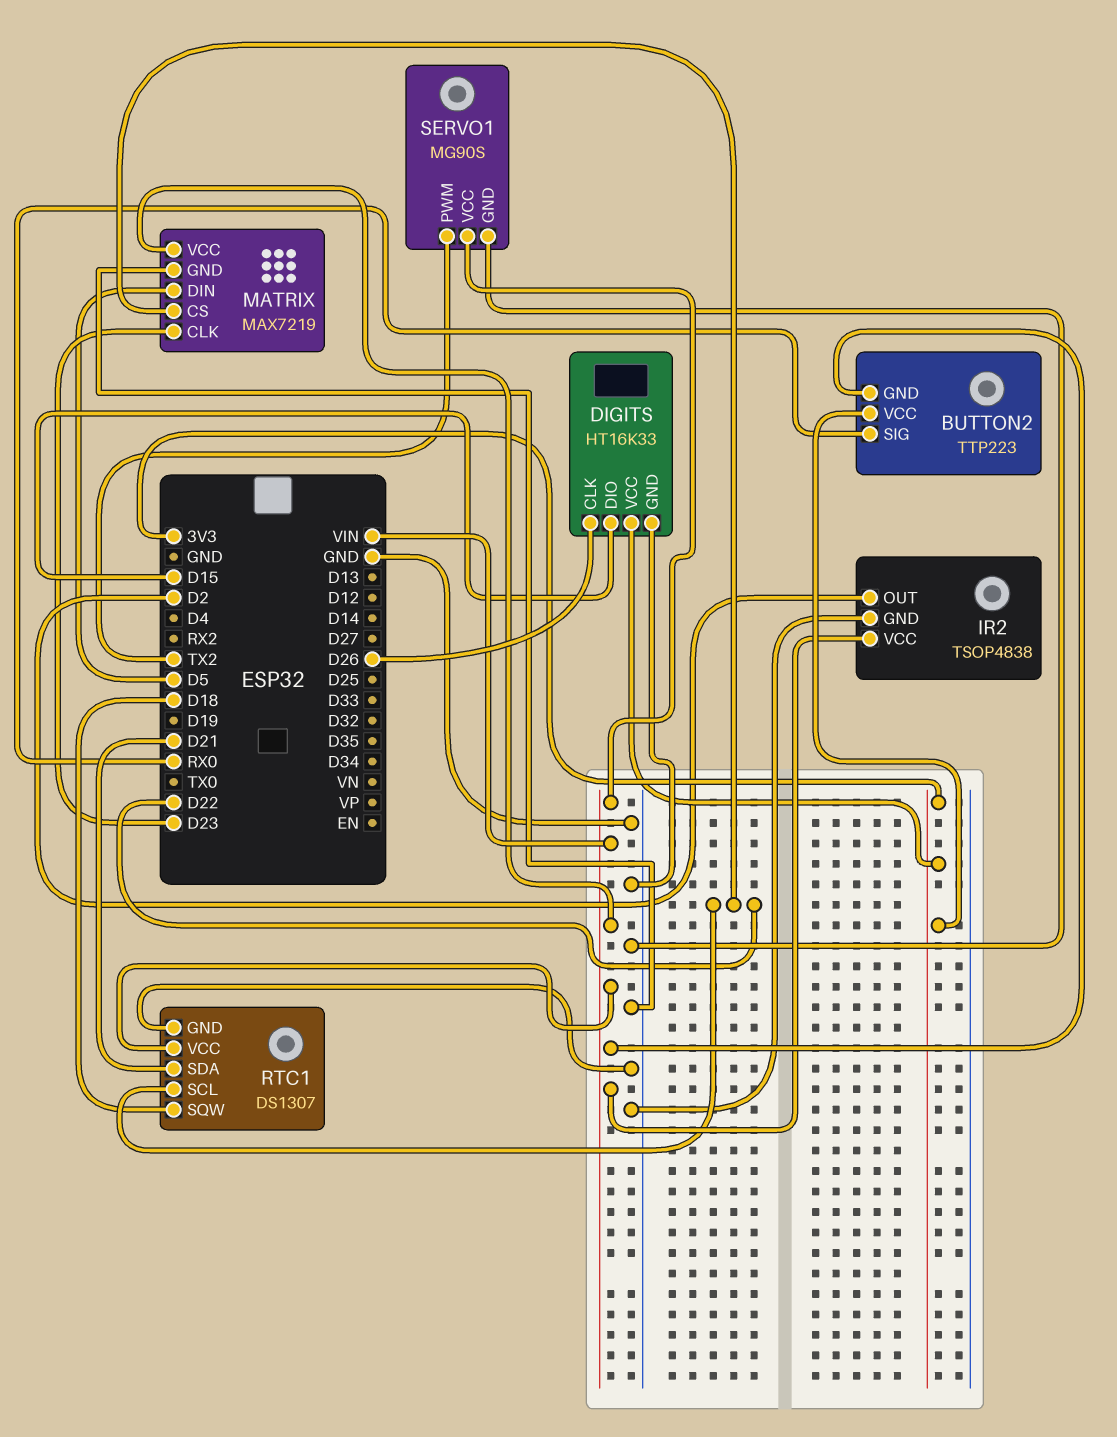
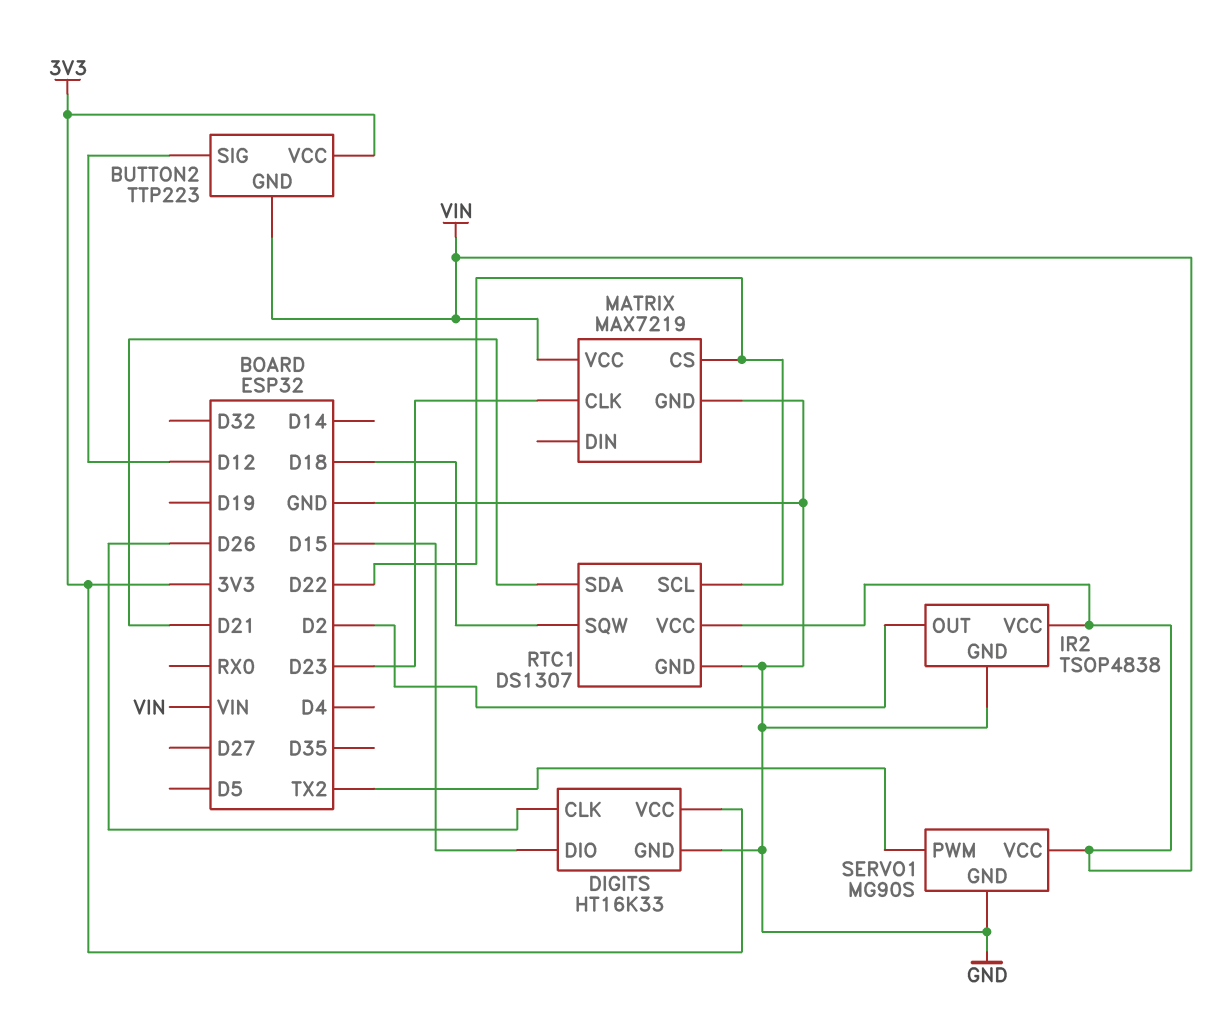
BUTTON2 pin SIG: RX0 -> D12
MATRIX pin DIN: D5 -> none

